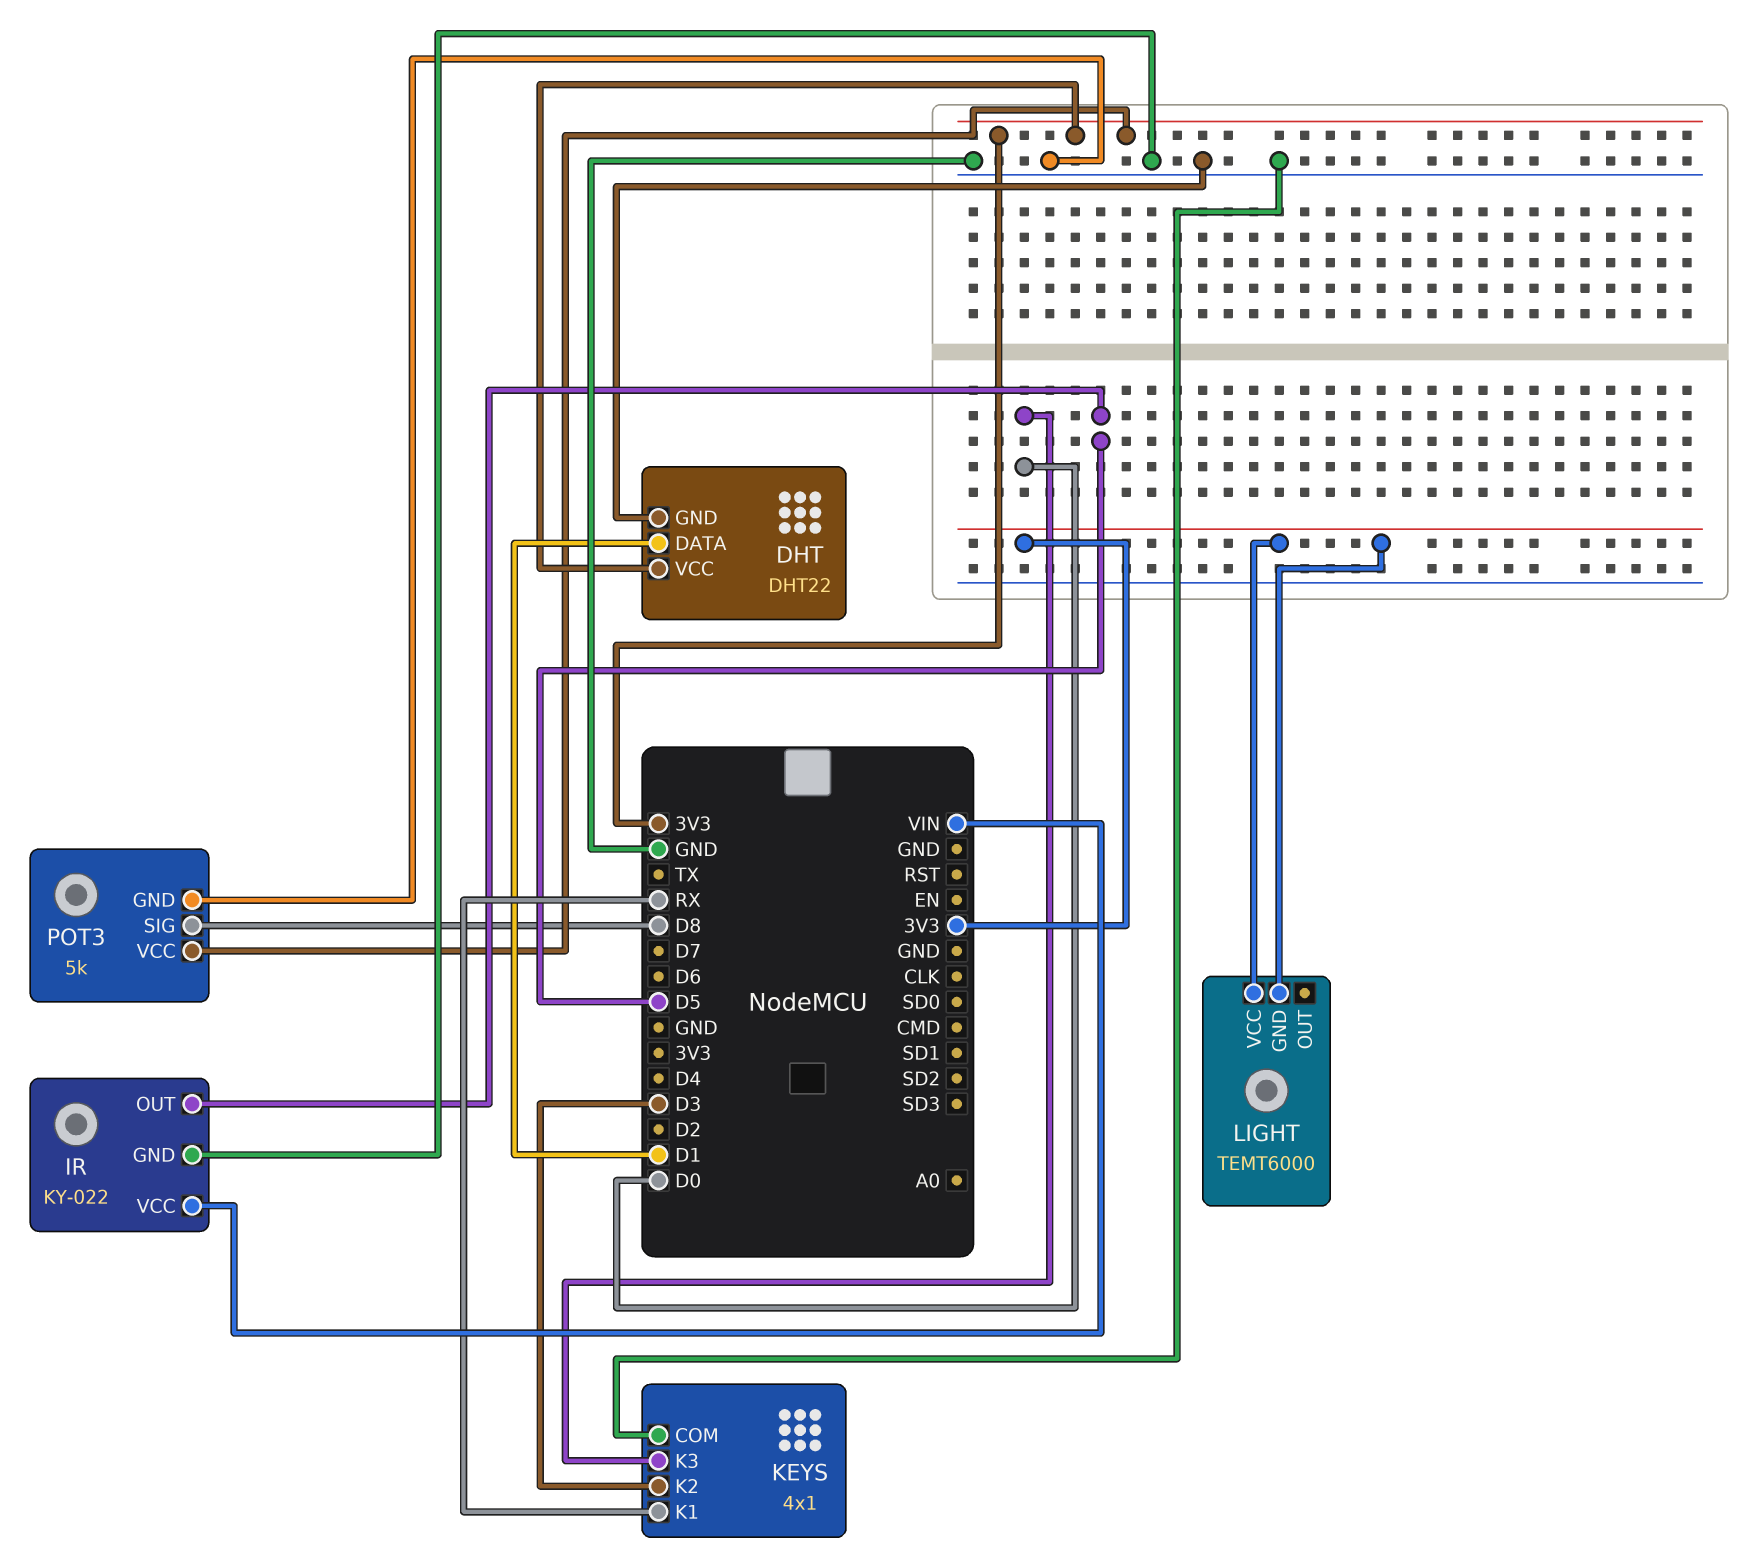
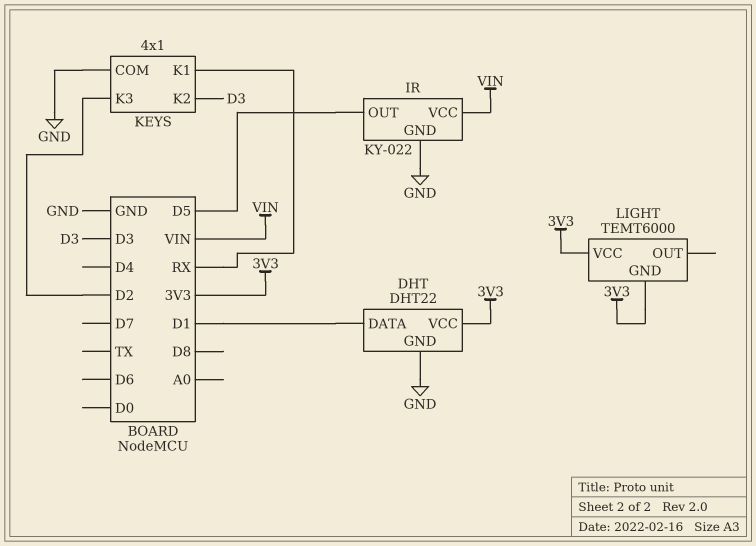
KEYS pin K3: D0 -> D2
POT3: 5k -> none
POT3 pin GND: GND -> none
POT3 pin SIG: D8 -> none
POT3 pin VCC: 3V3 -> none

